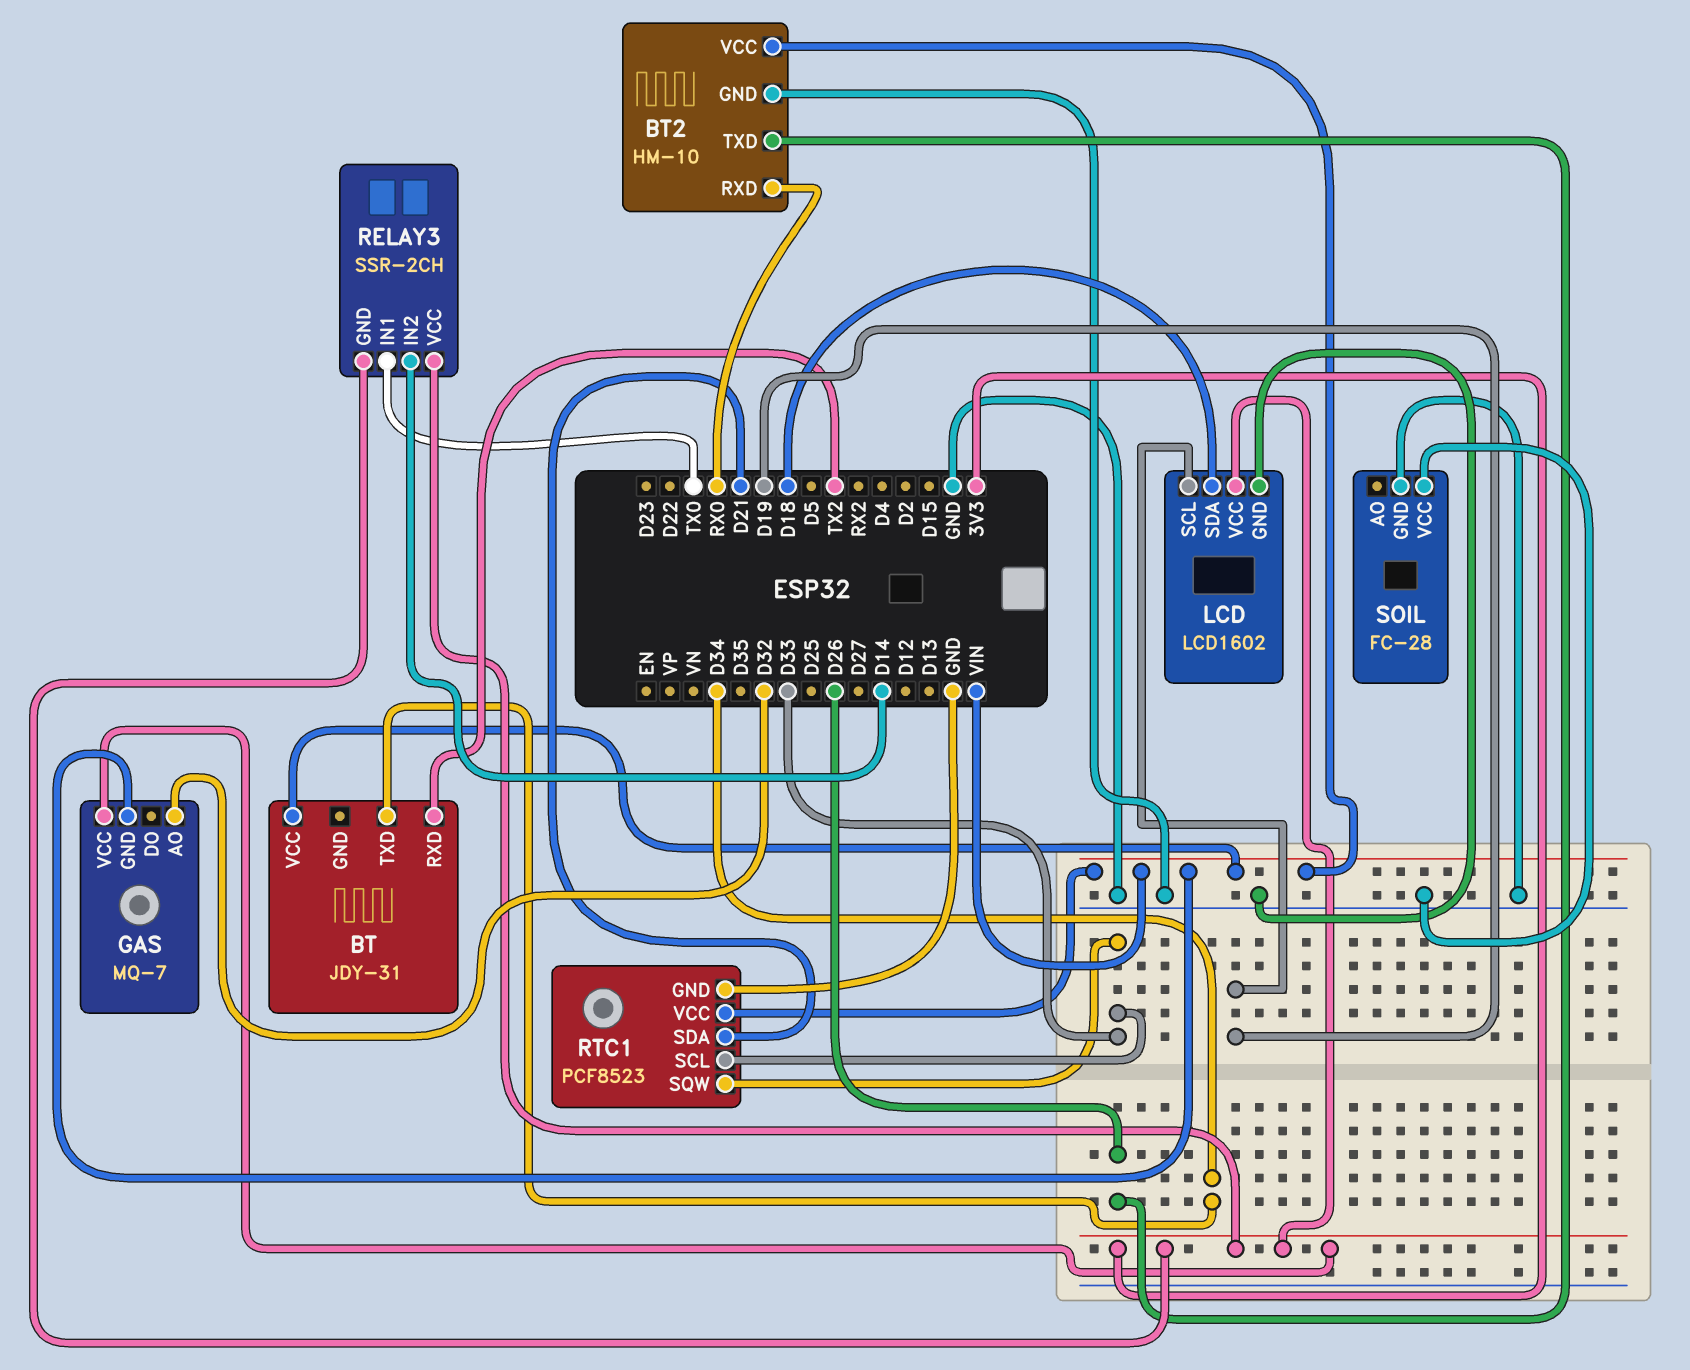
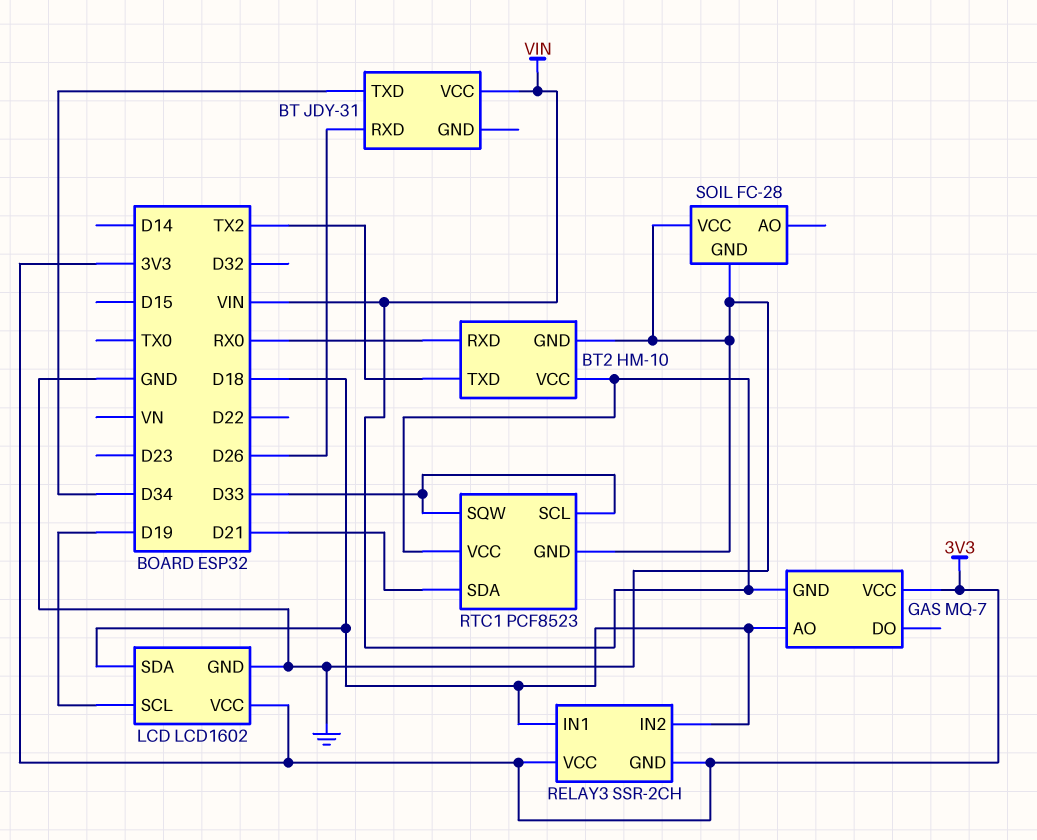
BT pin RXD: TX2 -> D26
BT2 pin TXD: D26 -> TX2
GAS pin AO: D32 -> D18
RELAY3 pin IN1: TX0 -> D18
RELAY3 pin IN2: D14 -> D18

